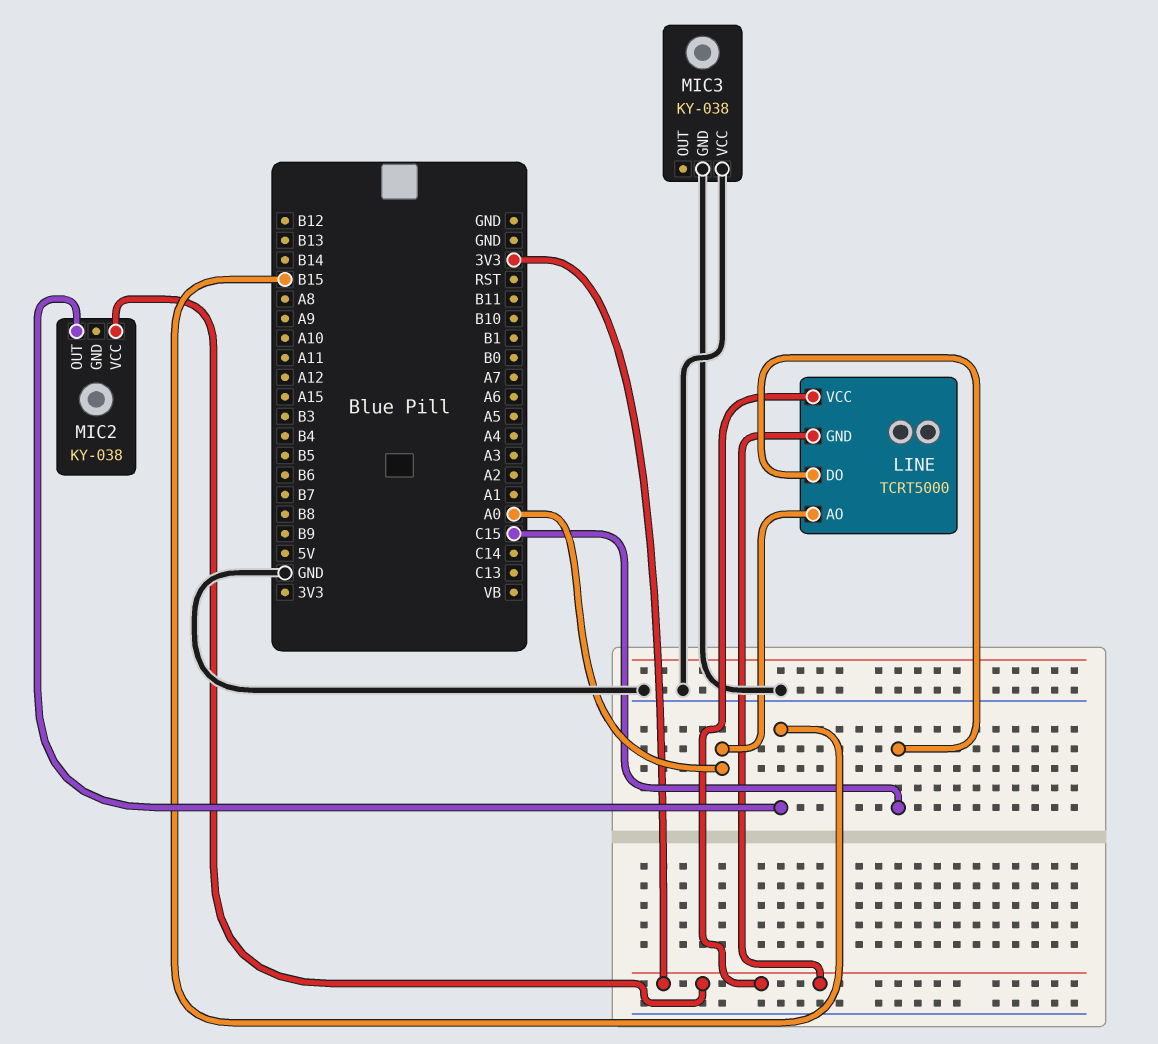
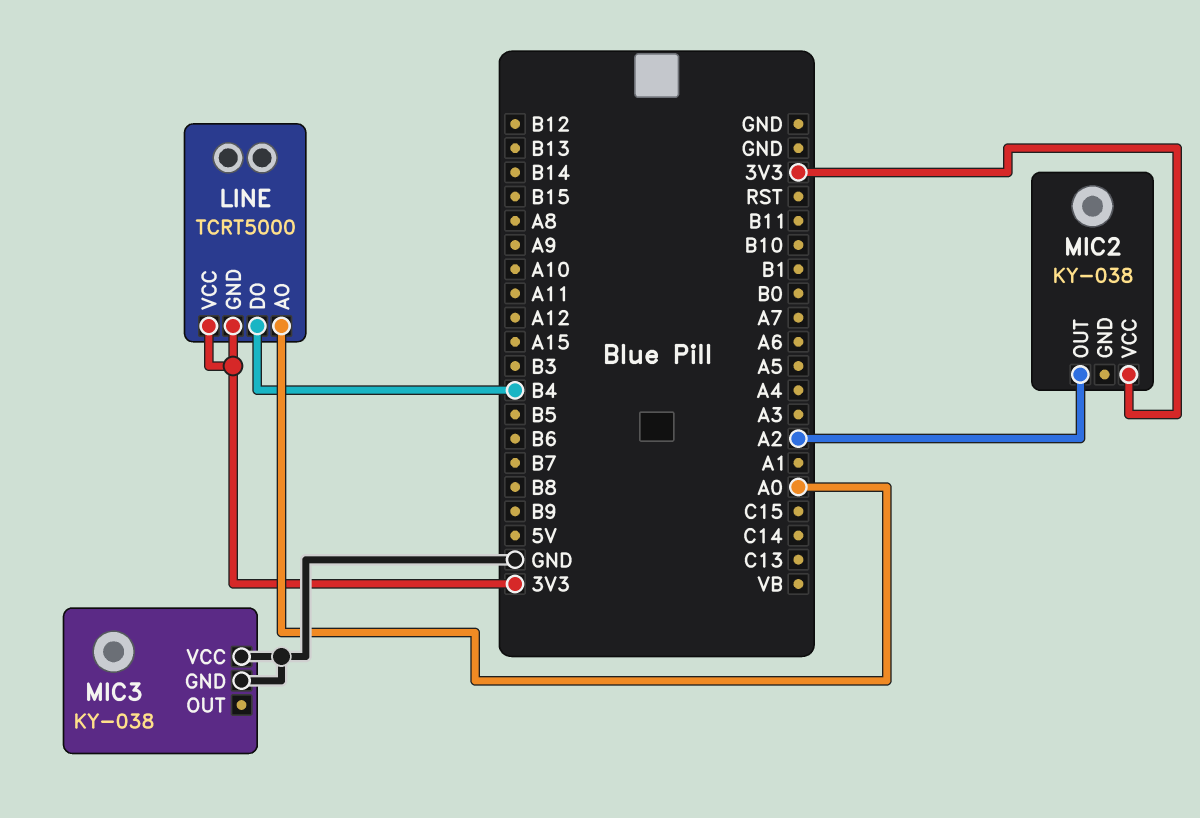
LINE pin DO: C15 -> B4
MIC2 pin OUT: B15 -> A2

